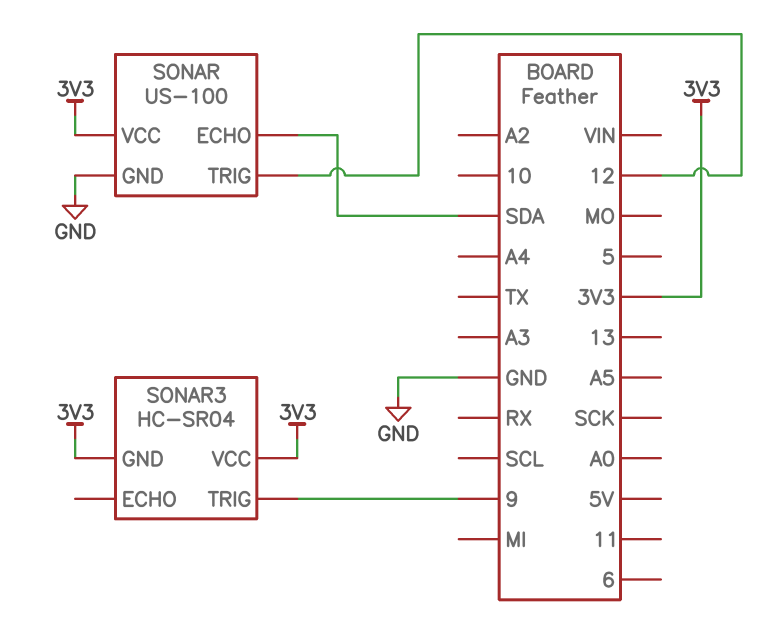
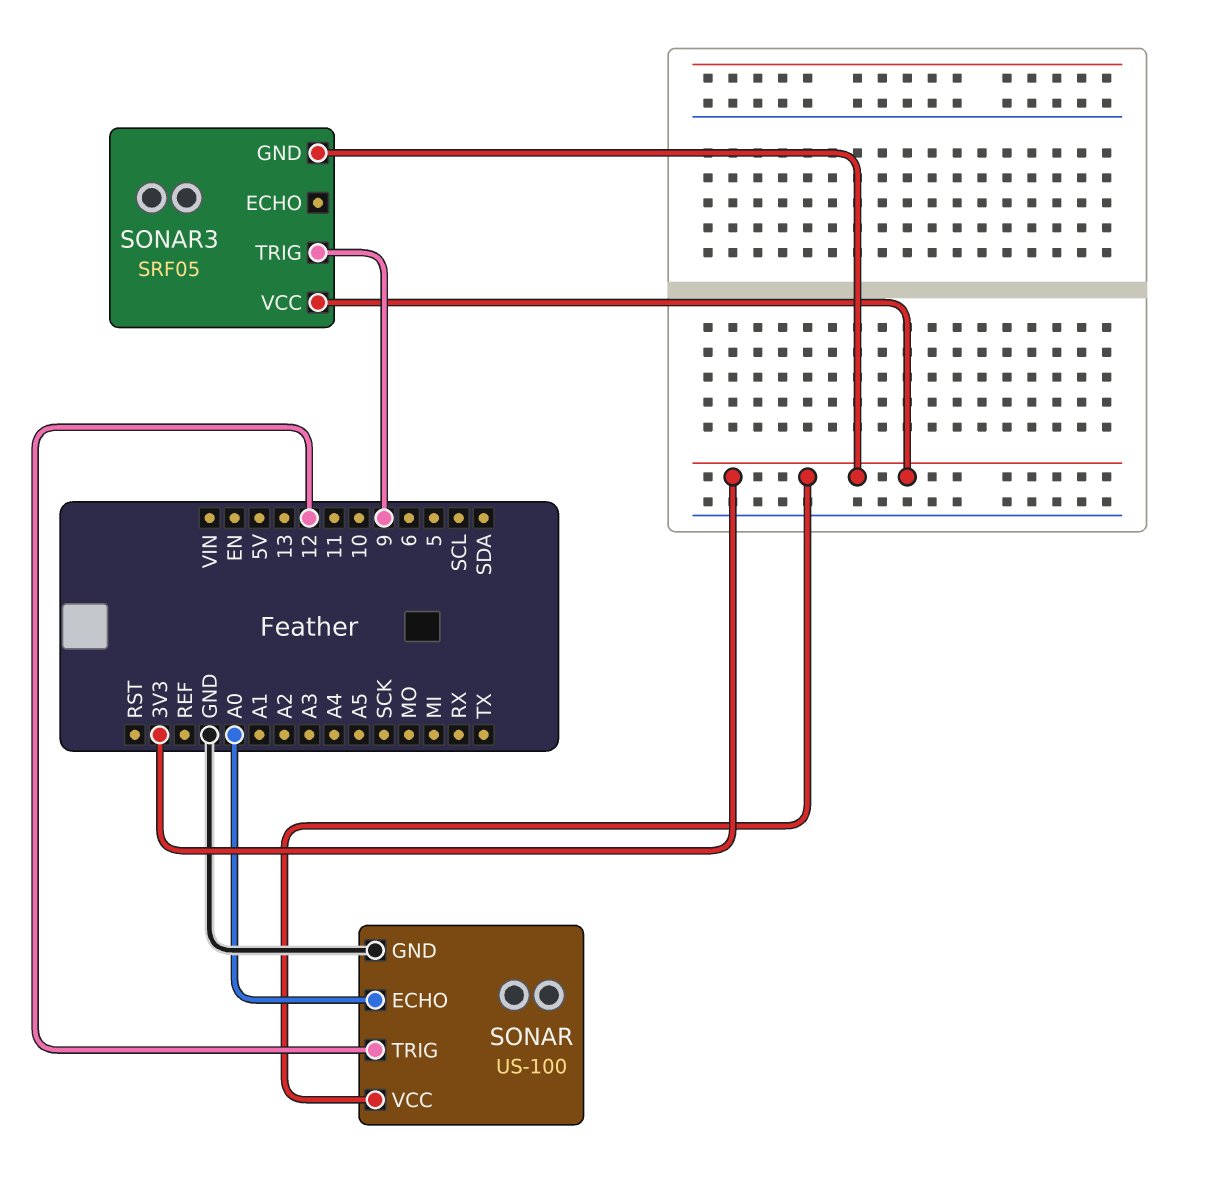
SONAR pin ECHO: SDA -> A0
SONAR3: HC-SR04 -> SRF05

